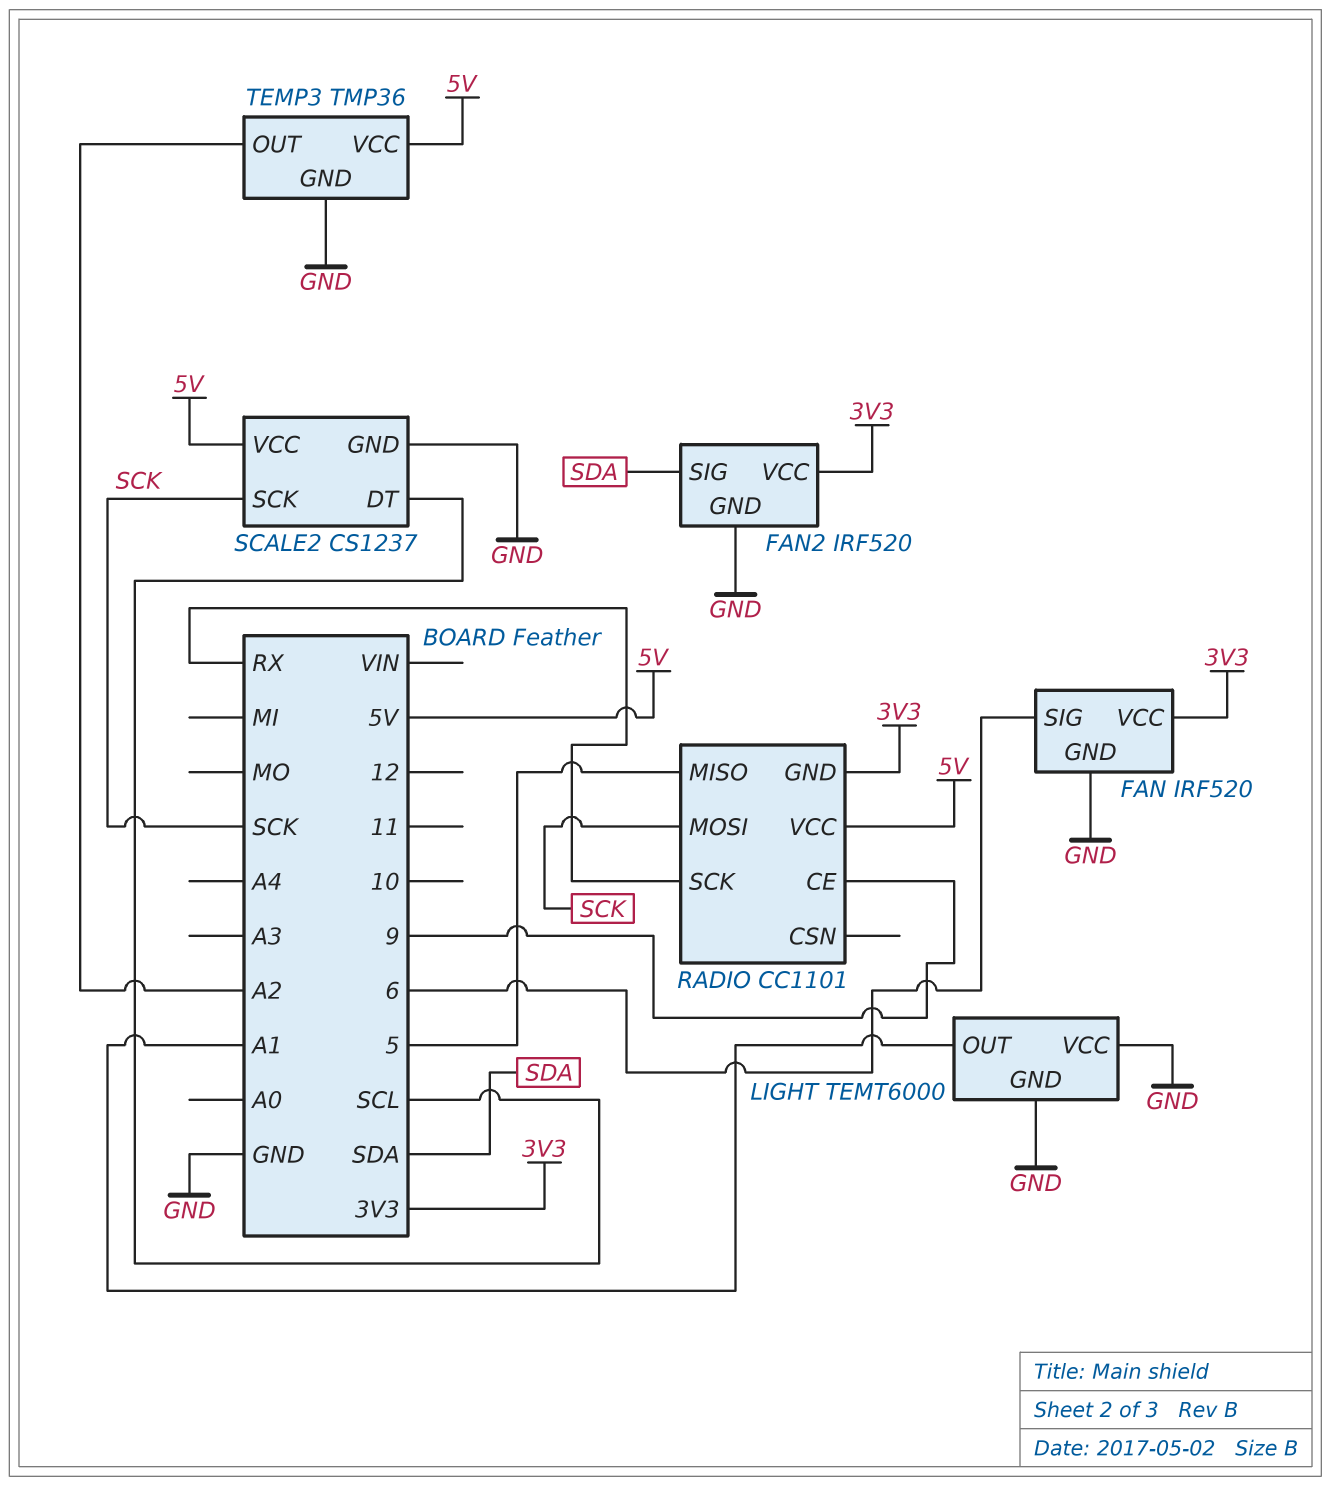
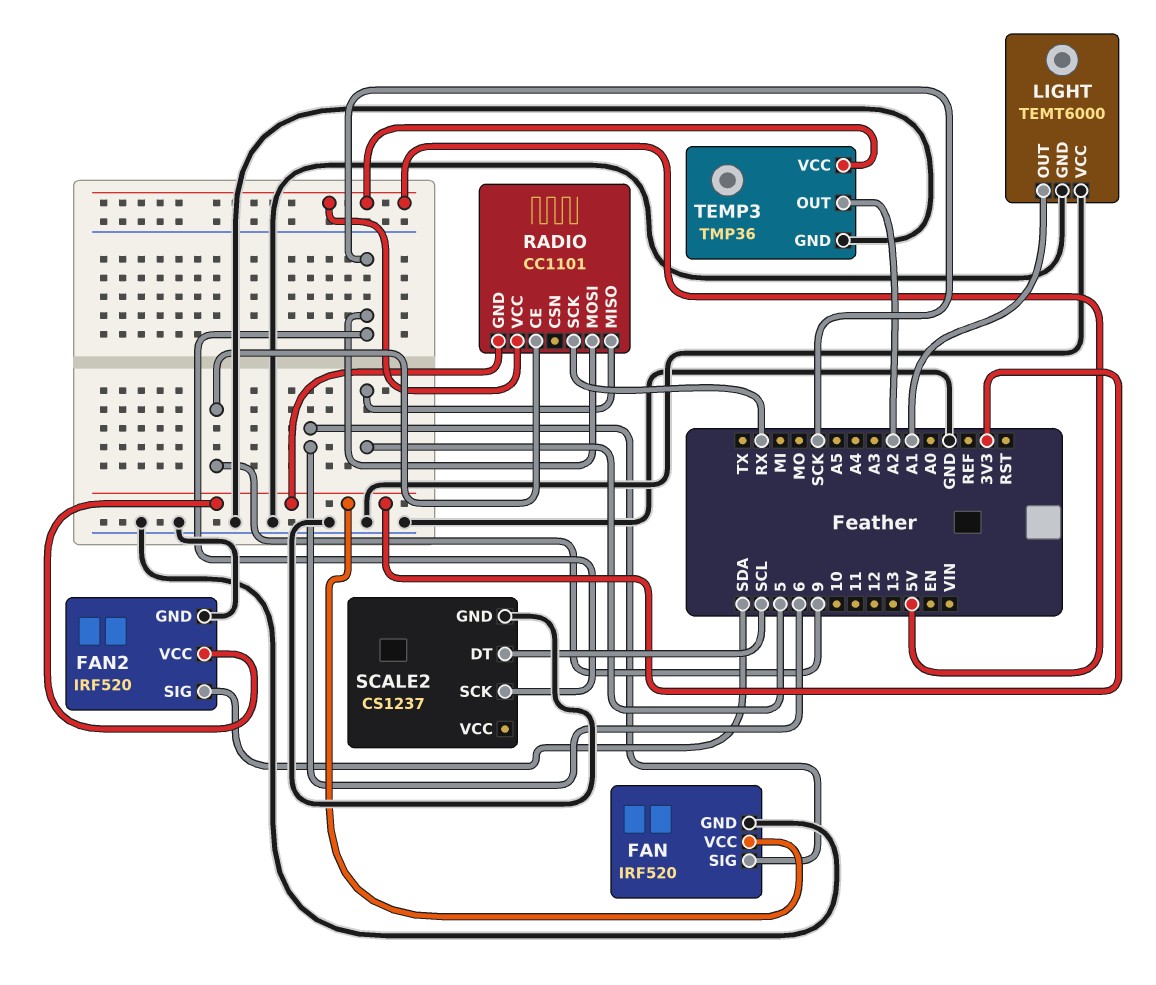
SCALE2 pin VCC: 5V -> none

